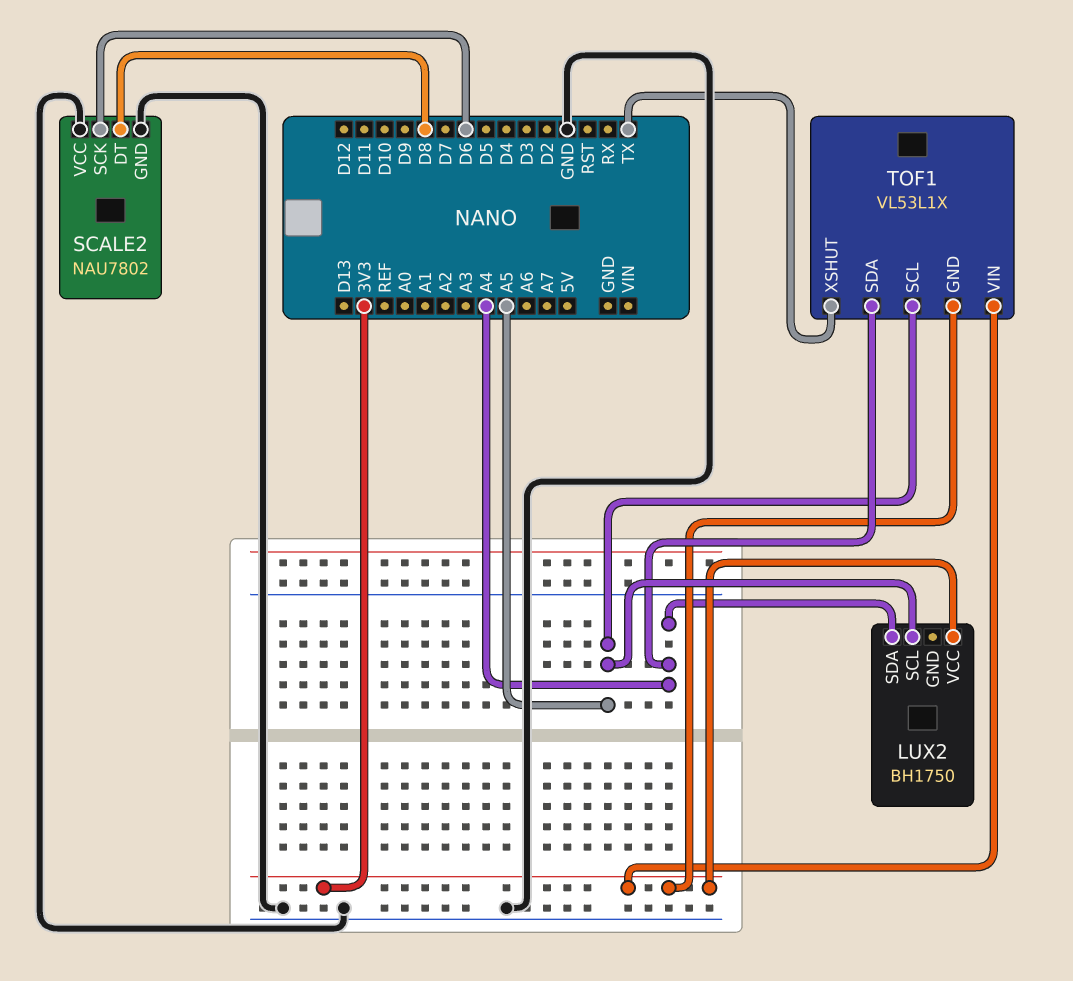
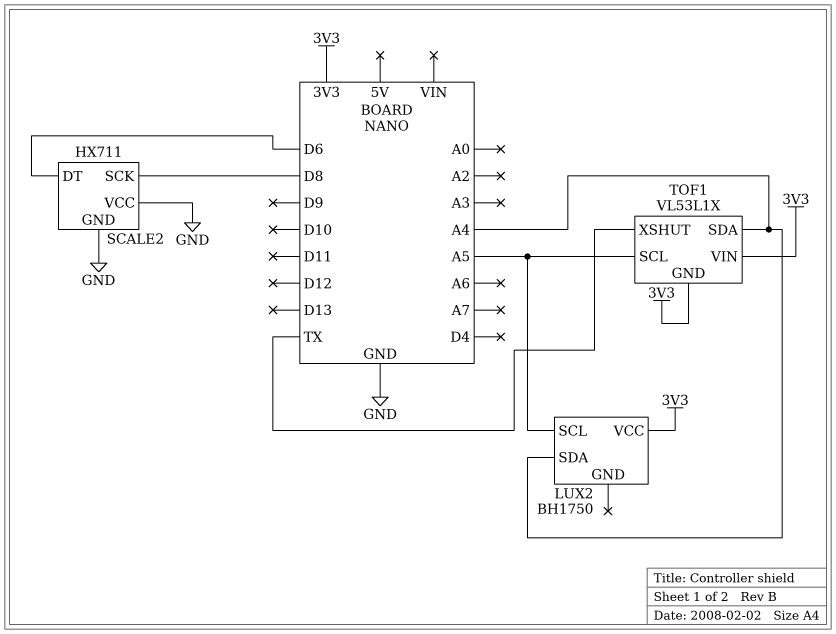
SCALE2: NAU7802 -> HX711
SCALE2 pin DT: D8 -> D6
SCALE2 pin SCK: D6 -> D8

